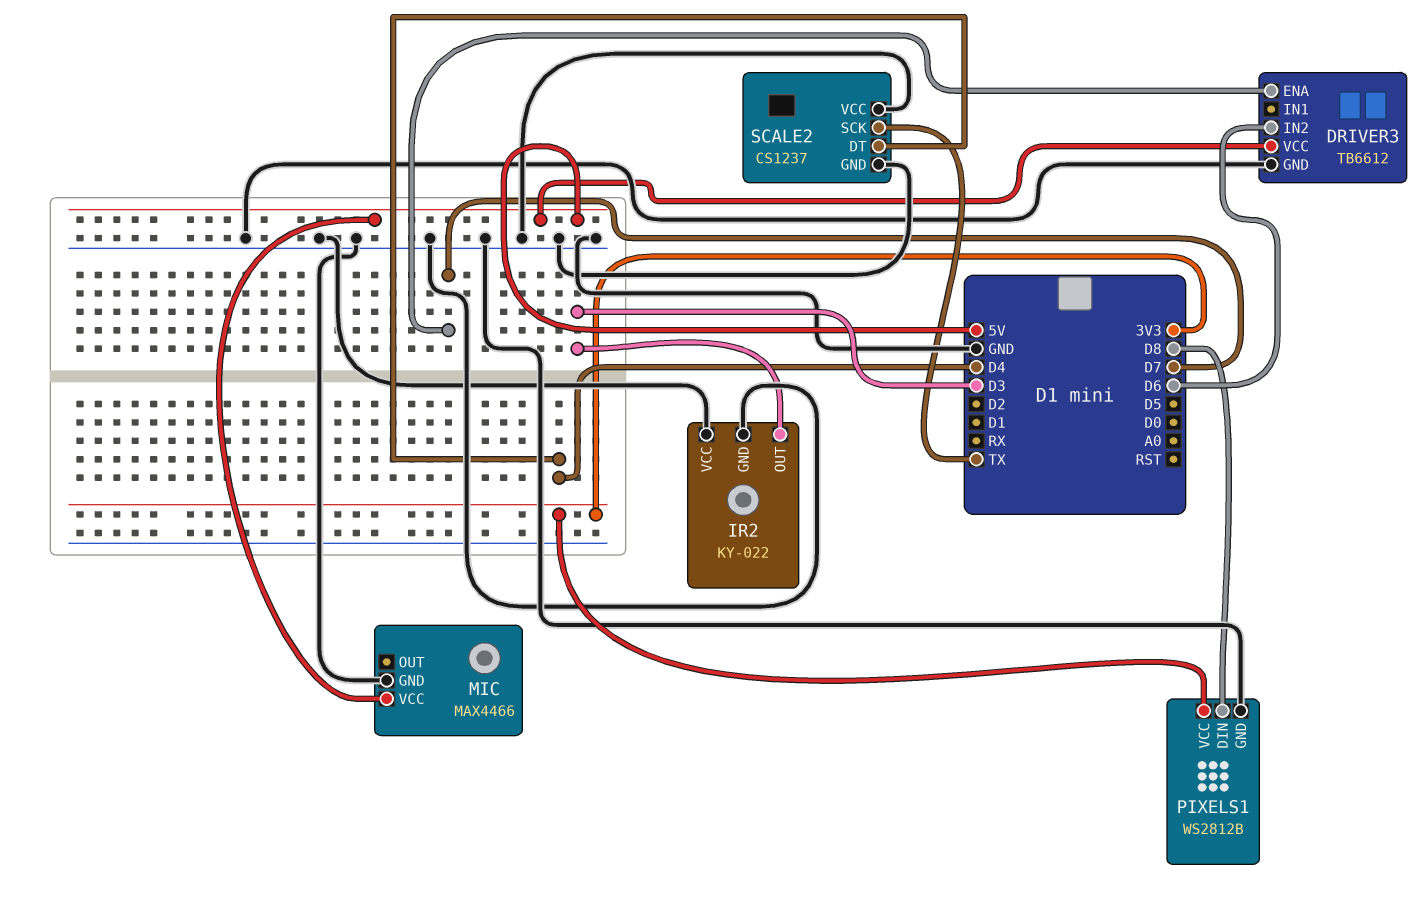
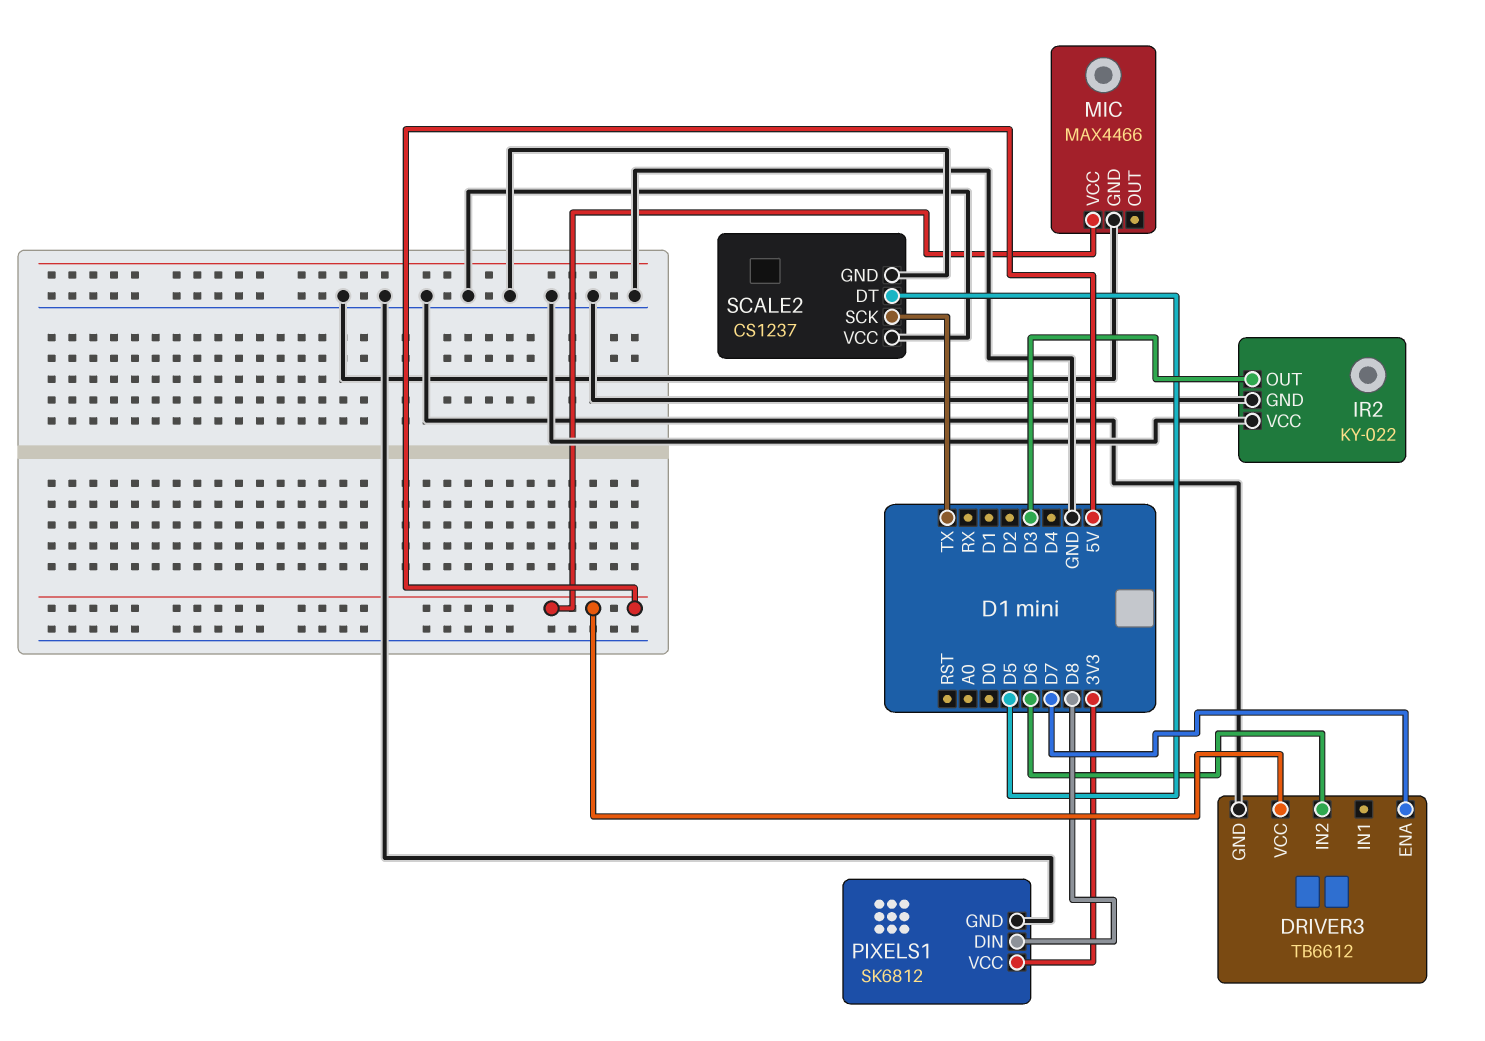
PIXELS1: WS2812B -> SK6812
SCALE2 pin DT: D4 -> D5

